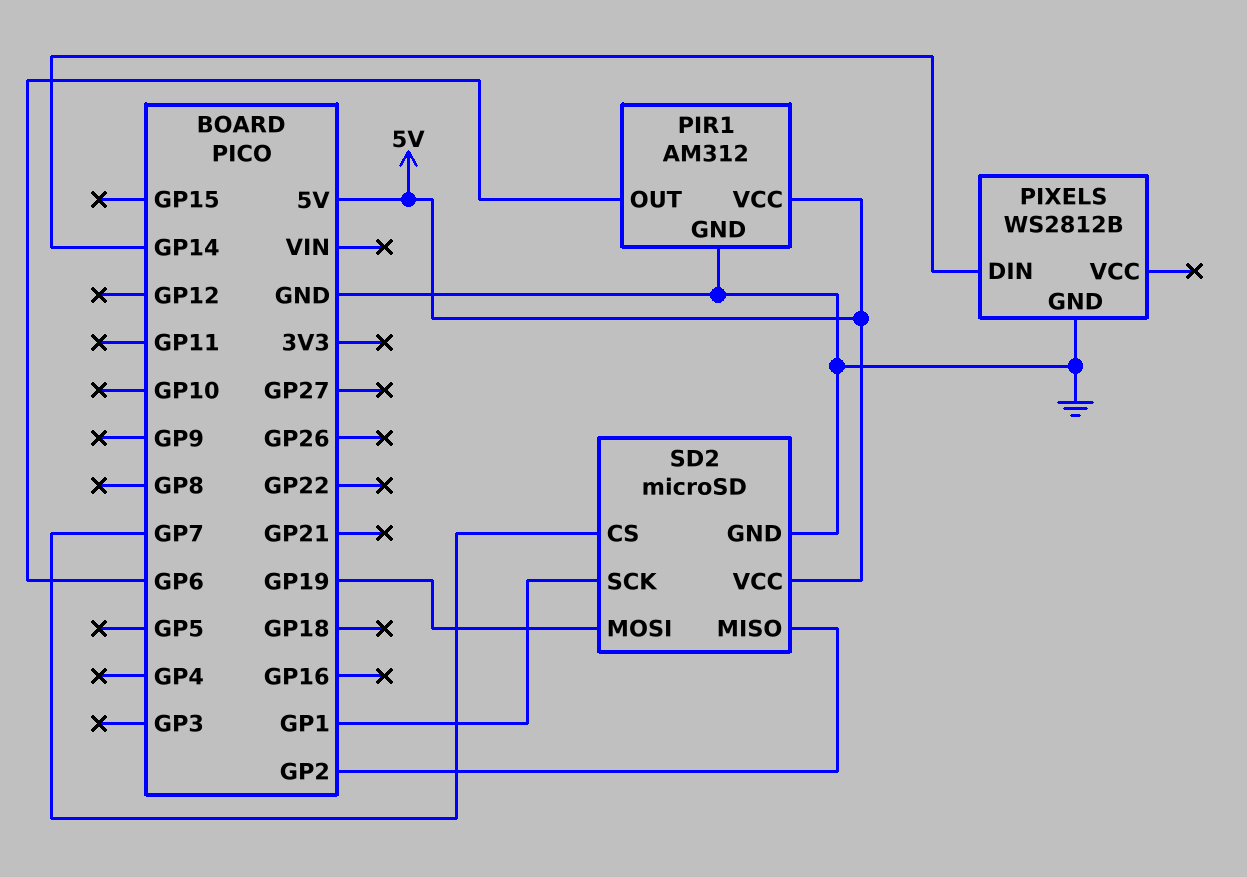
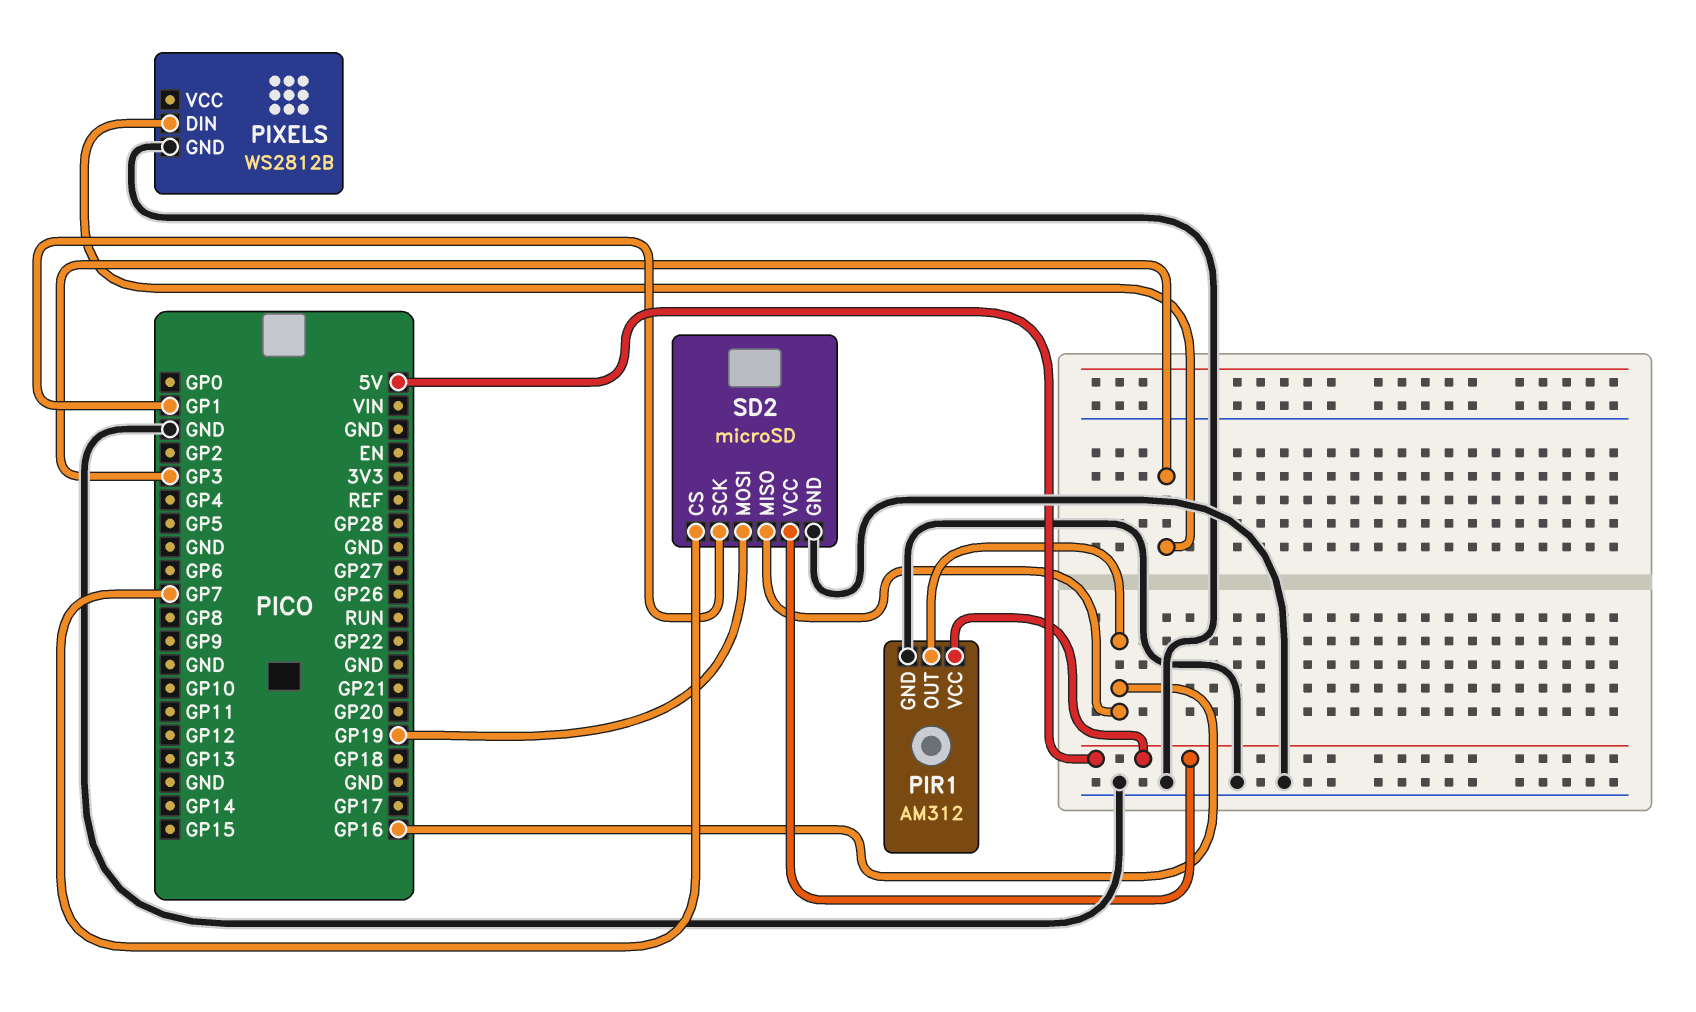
PIR1 pin OUT: GP6 -> GP16
PIXELS pin DIN: GP14 -> GP3
SD2 pin MISO: GP2 -> GP16

